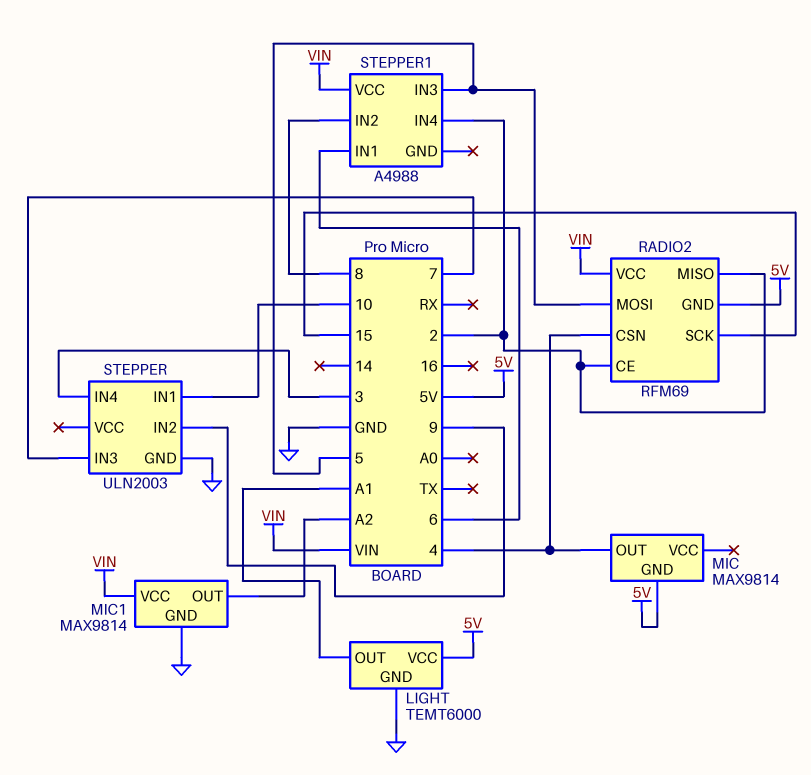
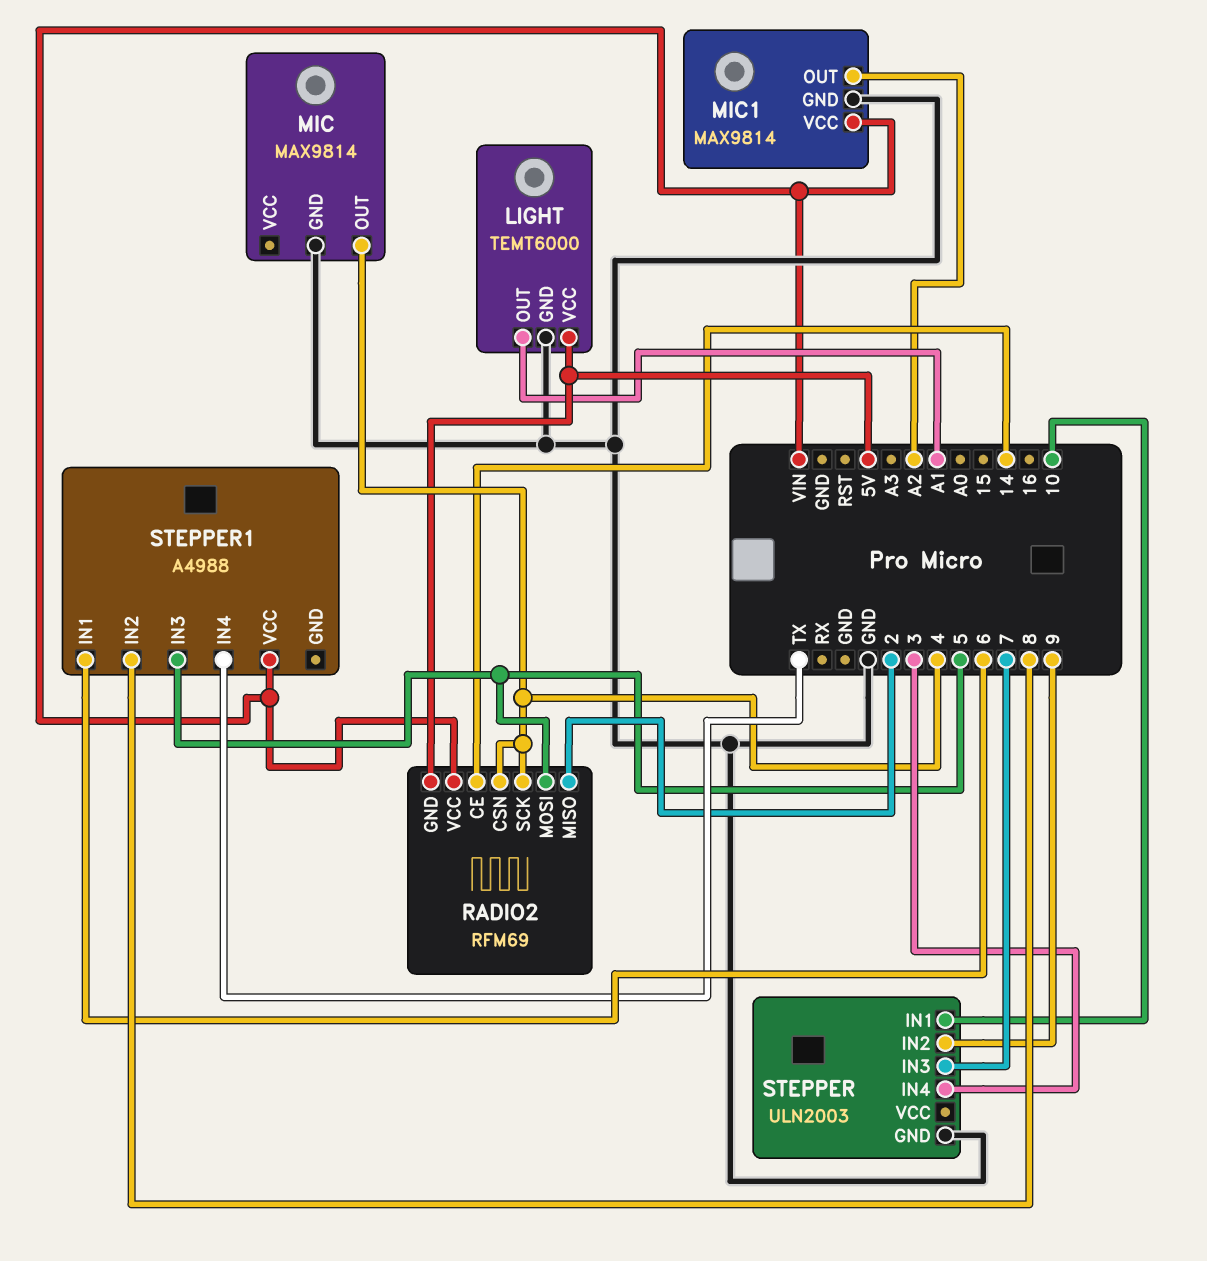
MIC pin GND: 5V -> GND
RADIO2 pin CE: 2 -> 14
RADIO2 pin SCK: 15 -> 4
STEPPER1 pin IN4: 2 -> TX

